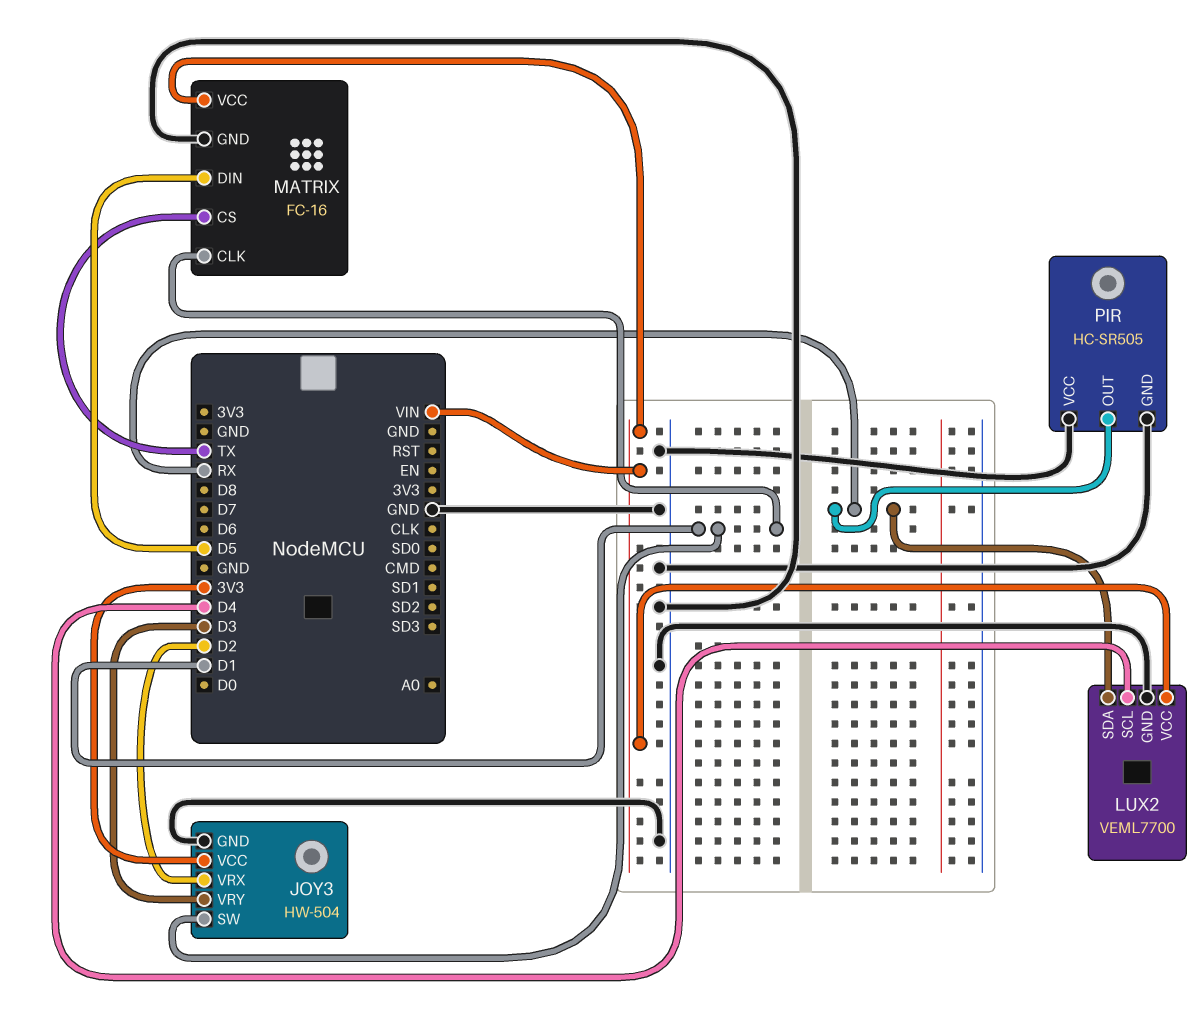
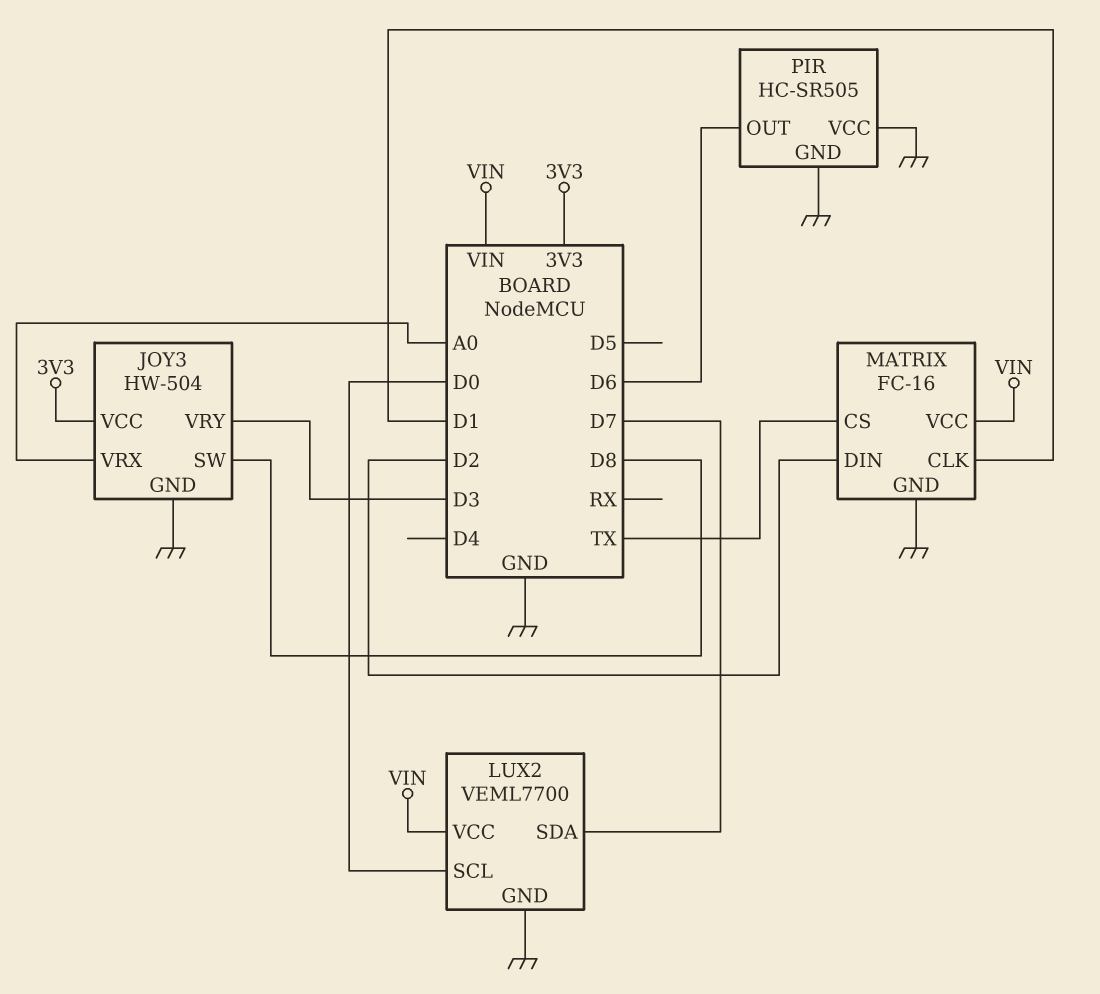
JOY3 pin SW: D1 -> D8
JOY3 pin VRX: D2 -> A0
LUX2 pin SCL: D4 -> D0
LUX2 pin SDA: RX -> D7
MATRIX pin DIN: D5 -> D2
PIR pin OUT: RX -> D6

